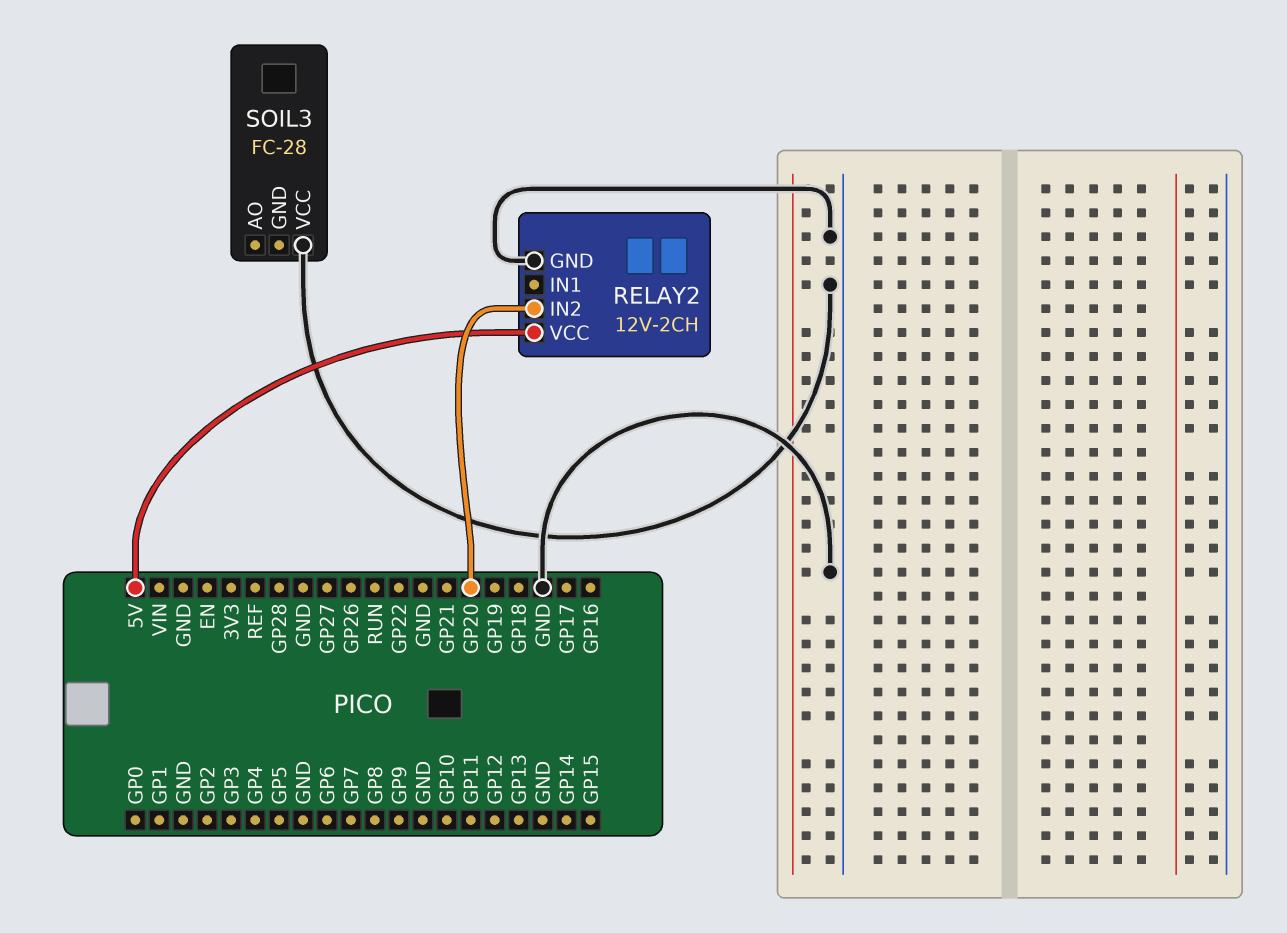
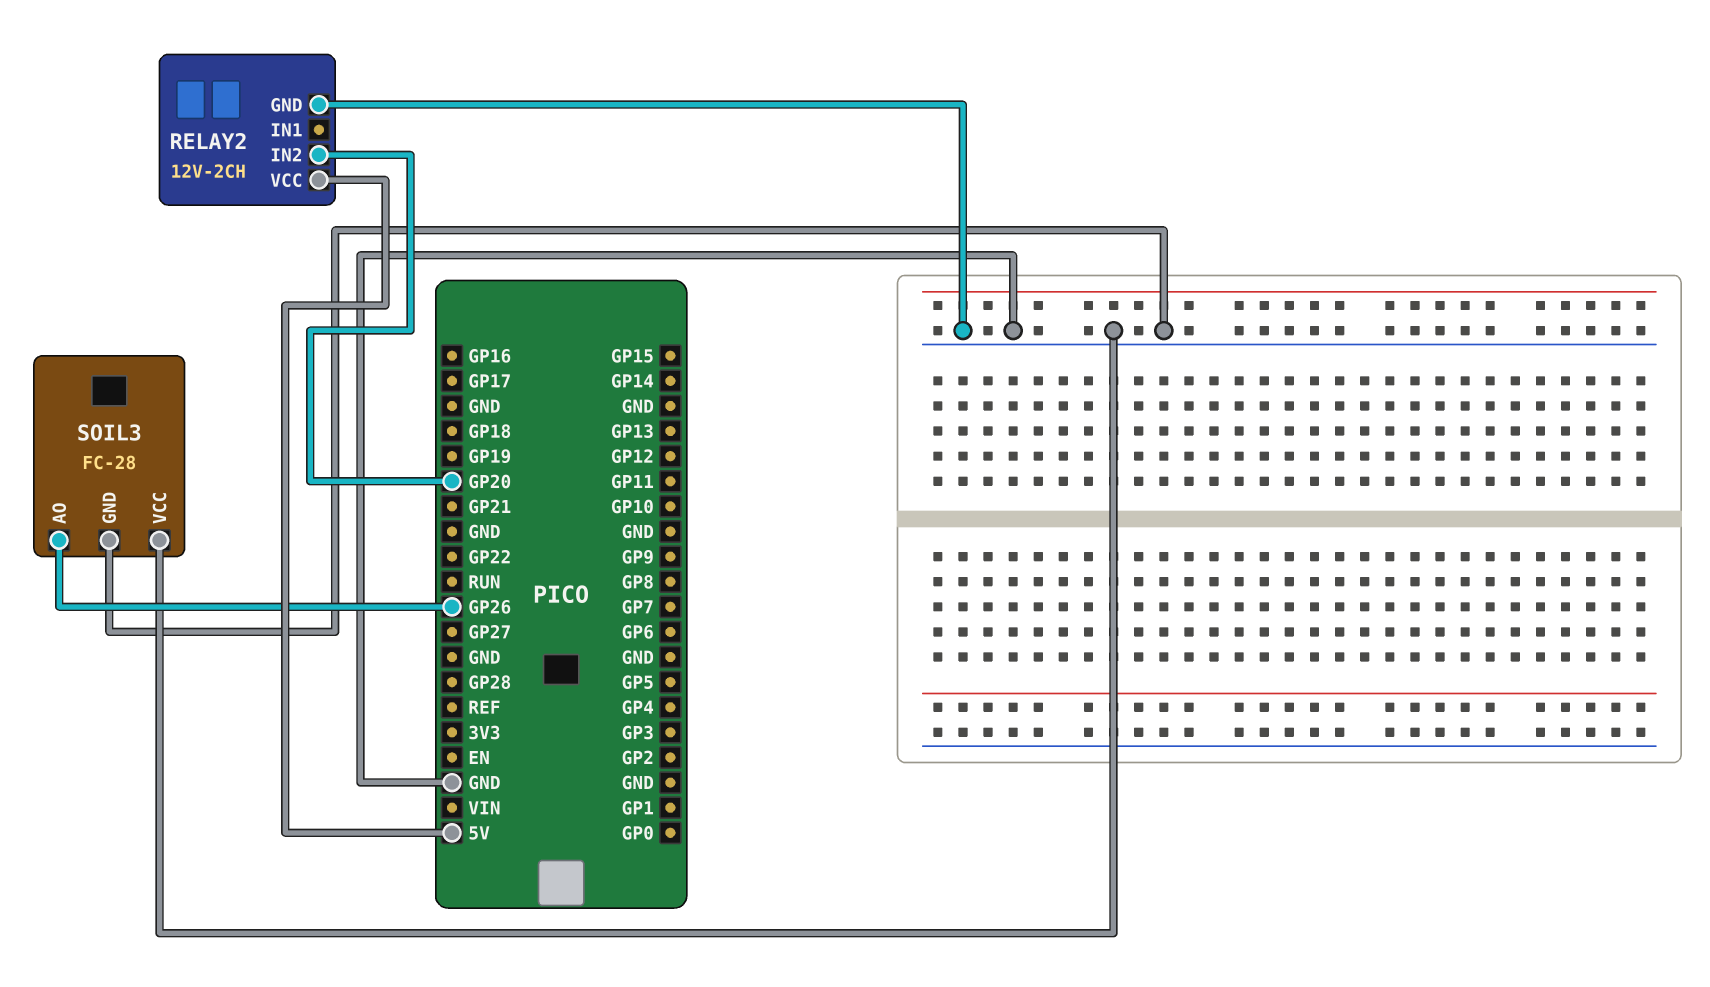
SOIL3 pin AO: none -> GP26
SOIL3 pin GND: none -> GND

